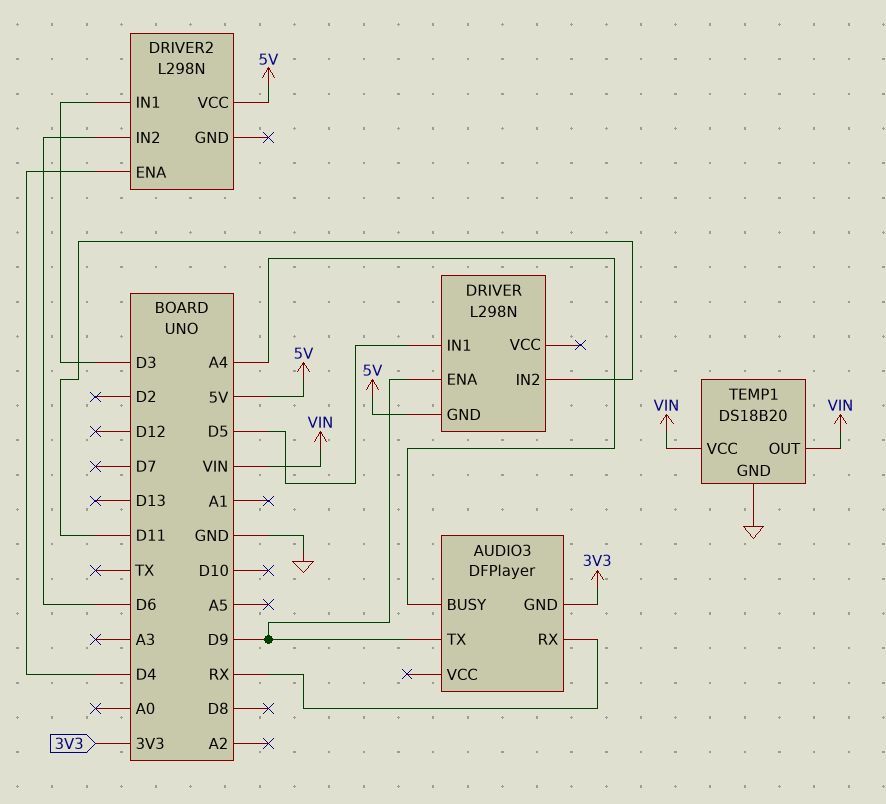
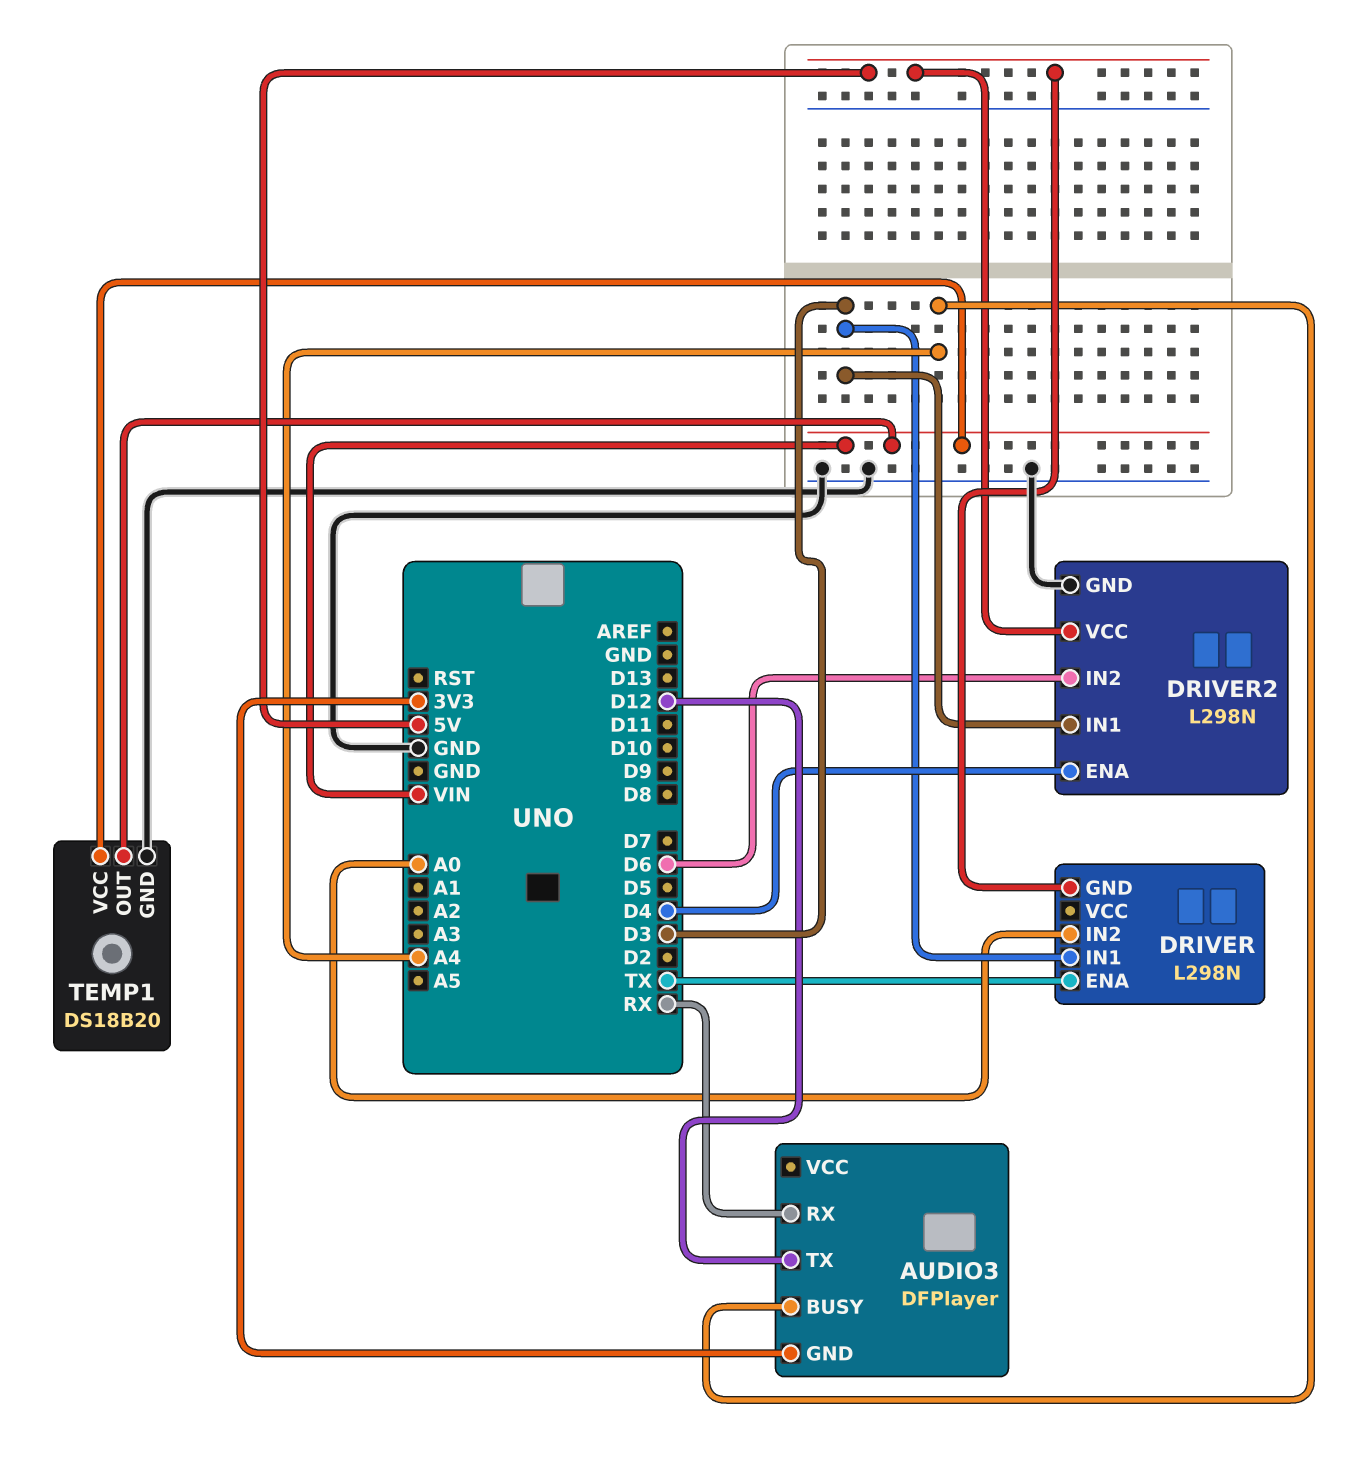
AUDIO3 pin TX: D9 -> D12
DRIVER pin ENA: D9 -> TX
DRIVER pin IN1: D5 -> D3
DRIVER pin IN2: D11 -> A0
DRIVER2 pin GND: none -> GND

